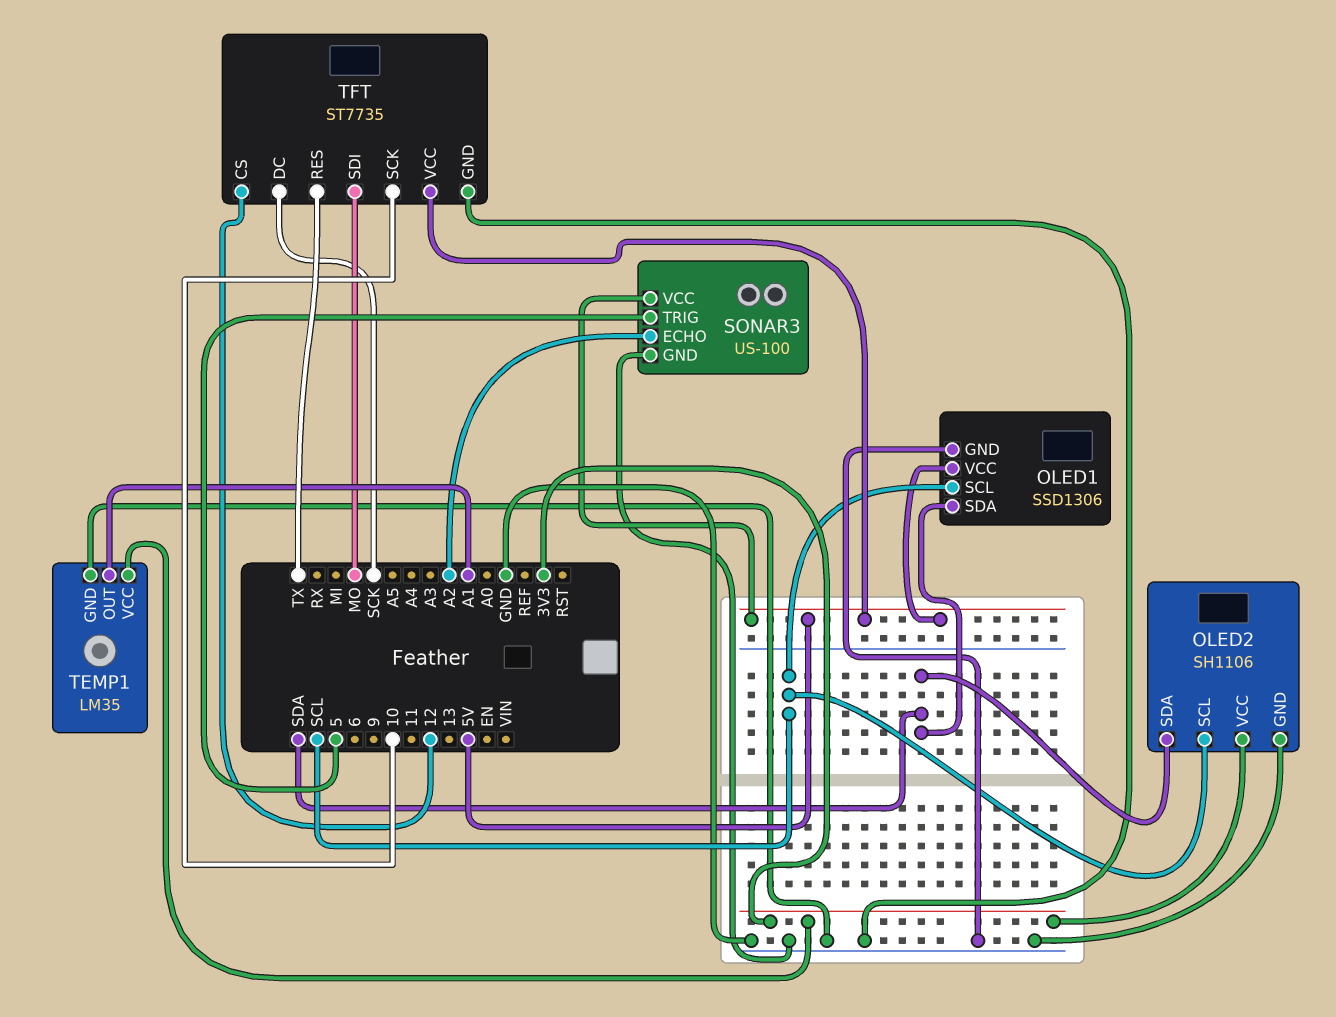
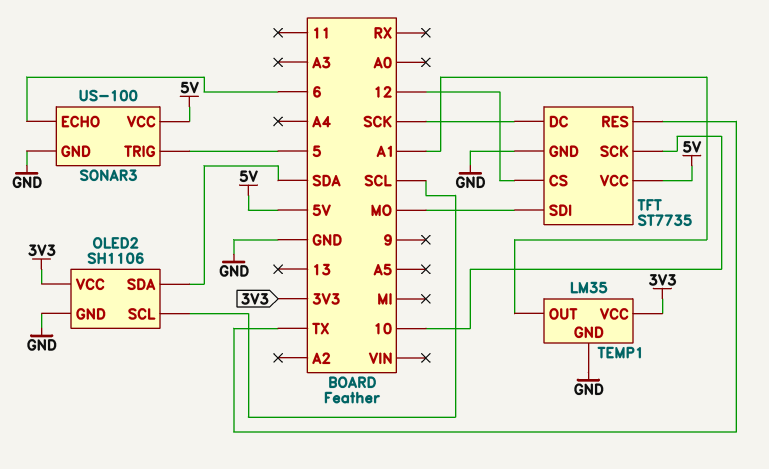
OLED1: SSD1306 -> none
OLED1 pin GND: GND -> none
OLED1 pin SCL: SCL -> none
OLED1 pin SDA: SDA -> none
OLED1 pin VCC: 5V -> none
SONAR3 pin ECHO: A2 -> 6

